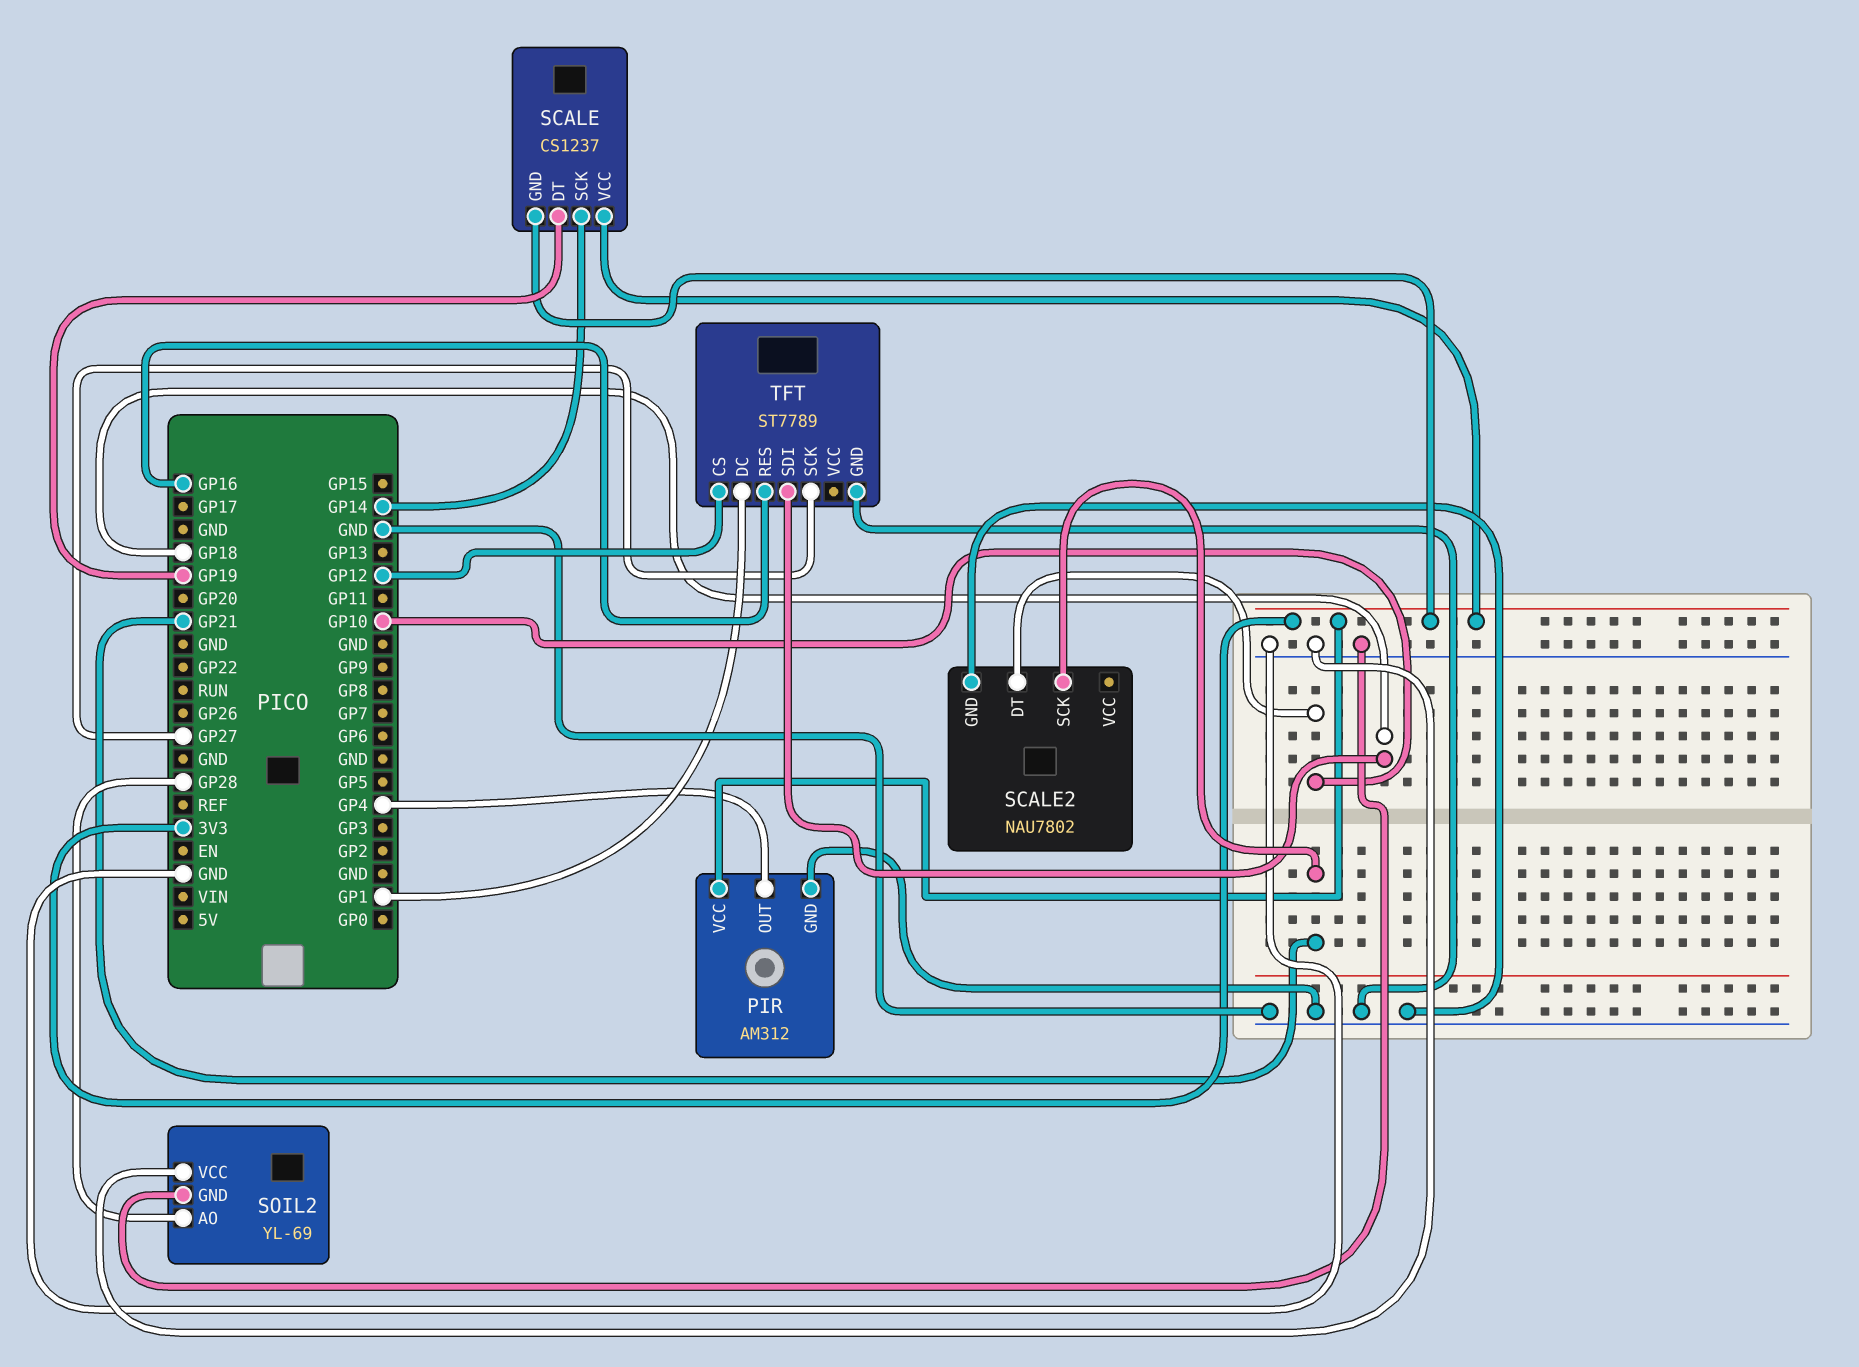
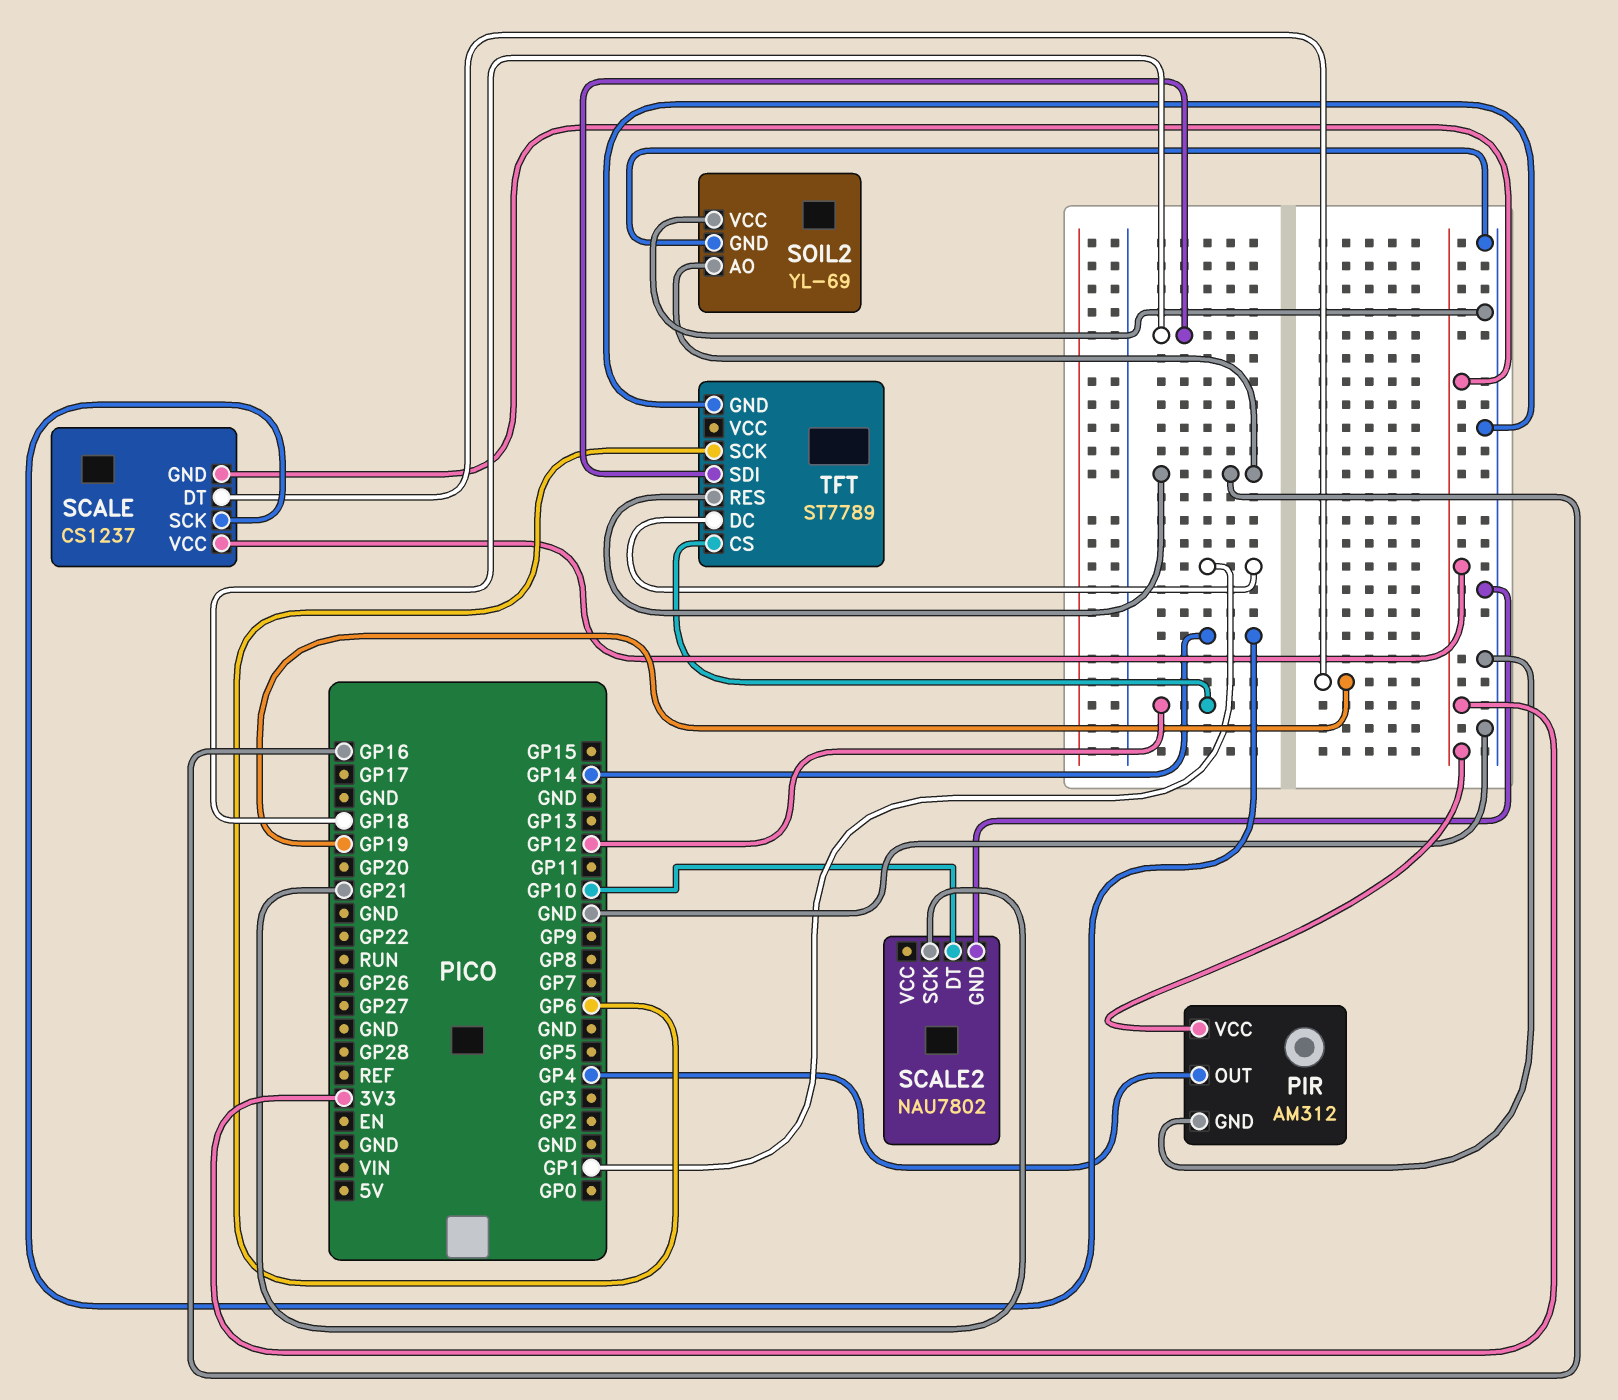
SOIL2 pin AO: GP28 -> GP16
TFT pin SCK: GP27 -> GP6

